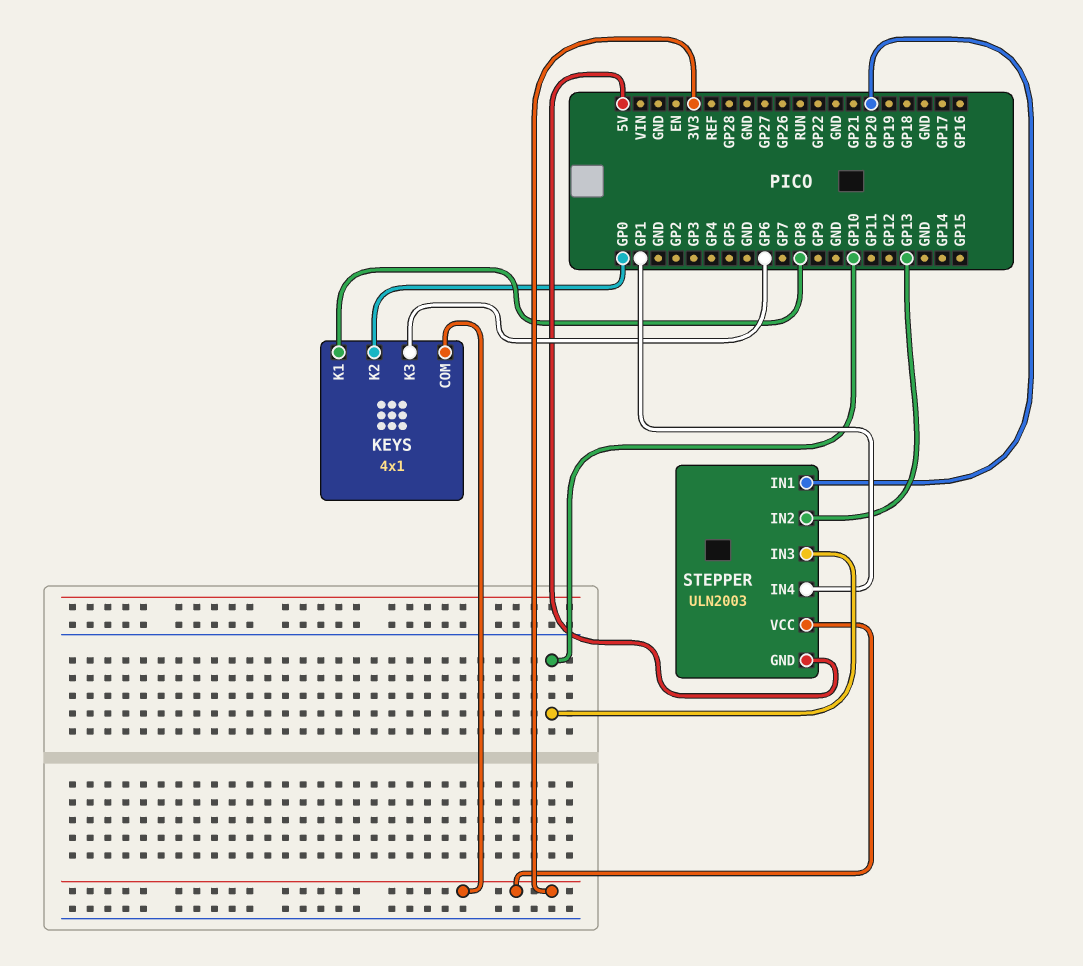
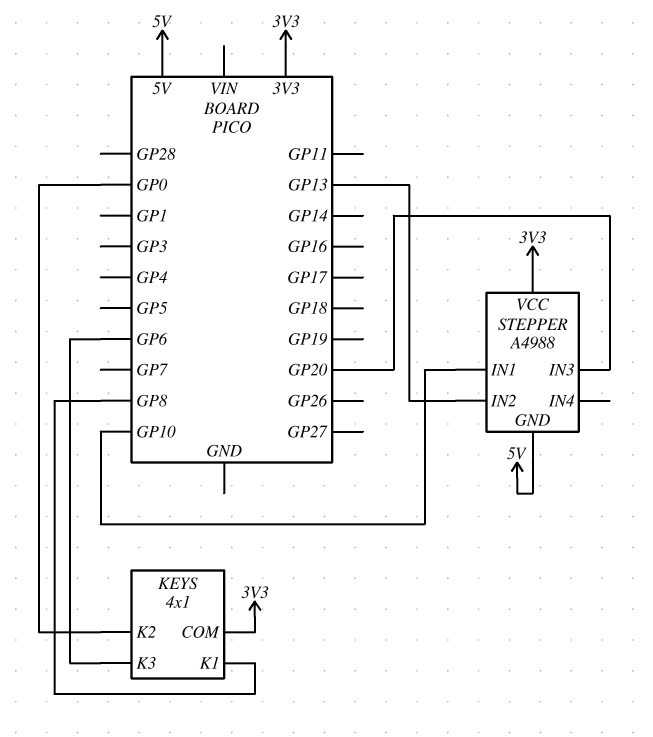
STEPPER: ULN2003 -> A4988
STEPPER pin IN1: GP20 -> GP10
STEPPER pin IN3: GP10 -> GP20
STEPPER pin IN4: GP1 -> none

